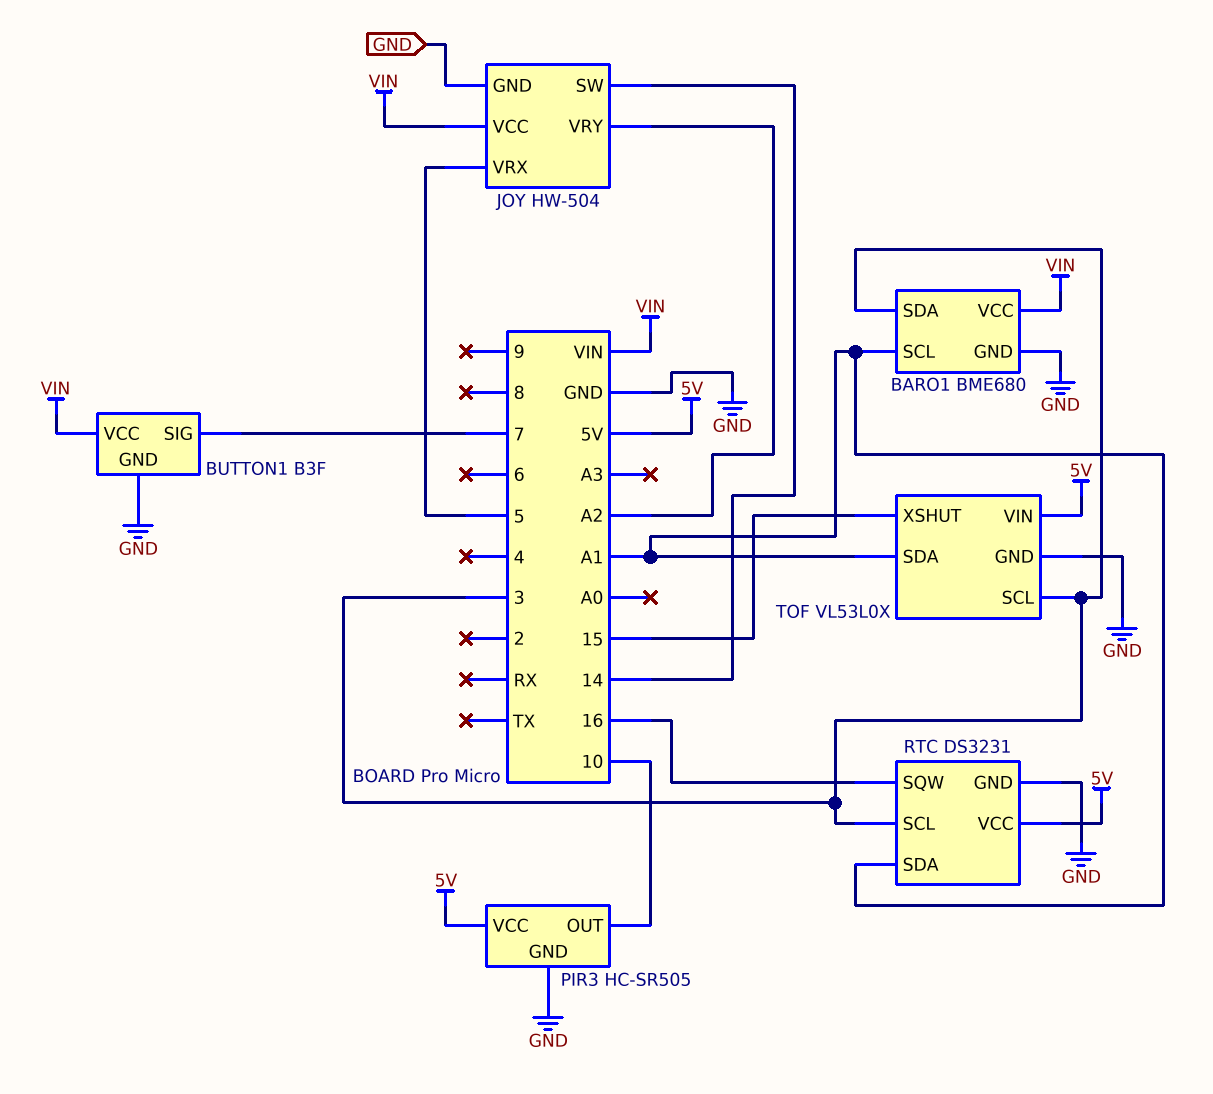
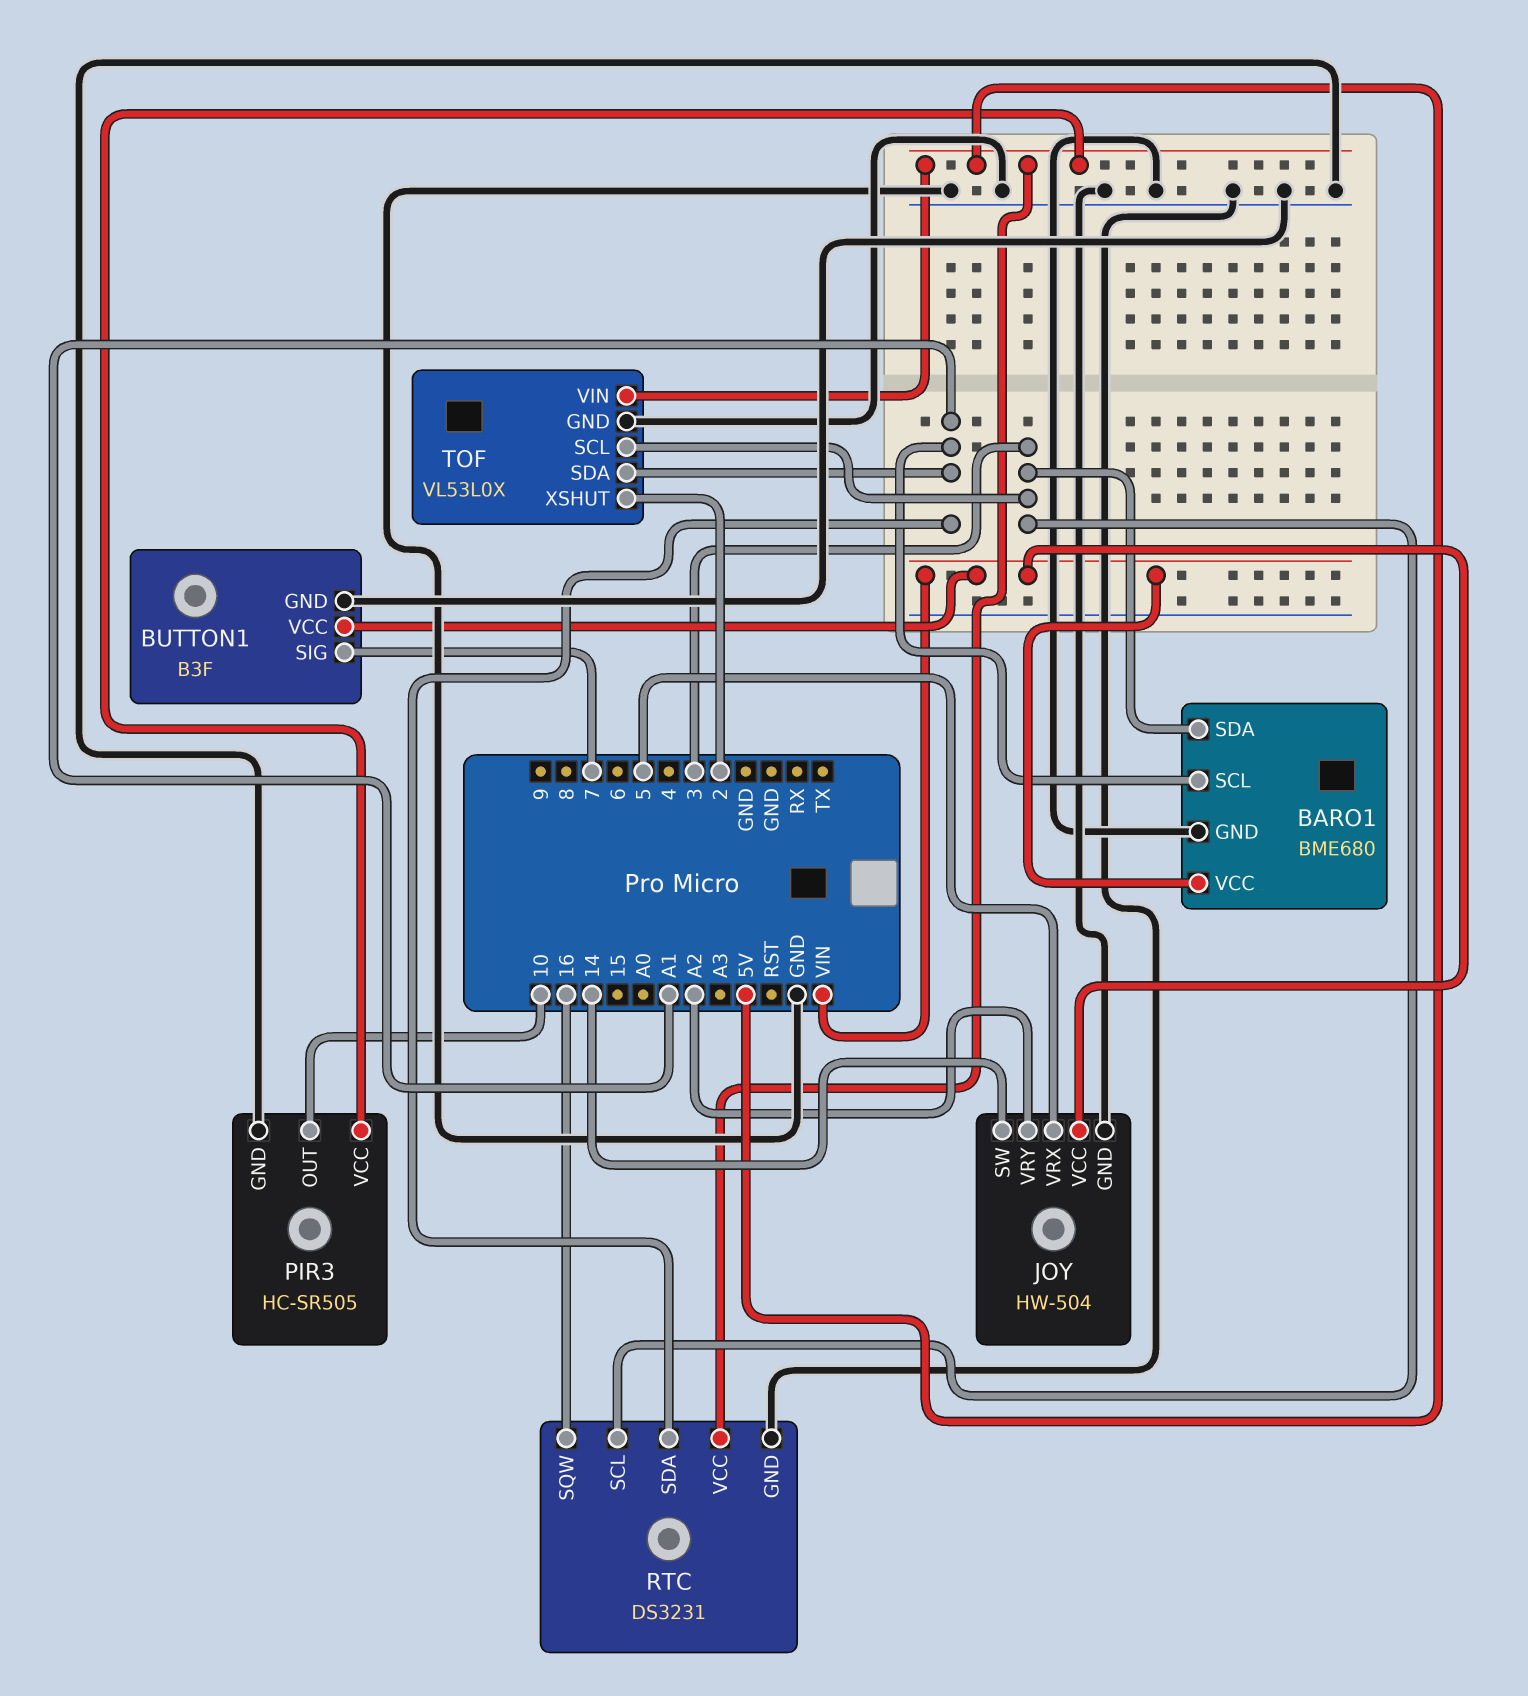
TOF pin XSHUT: 15 -> 2

